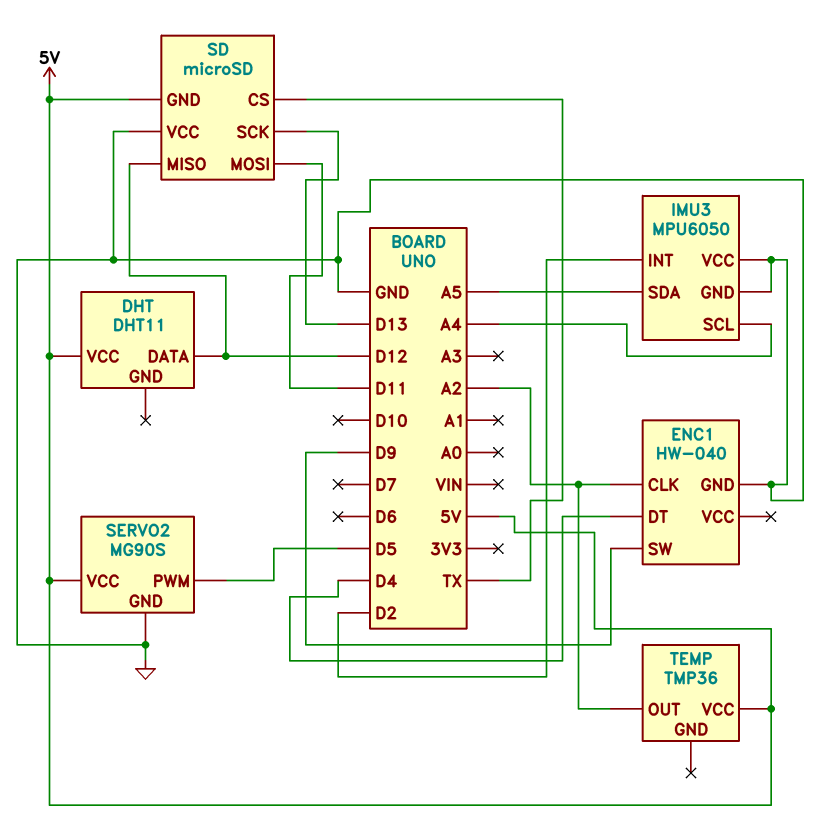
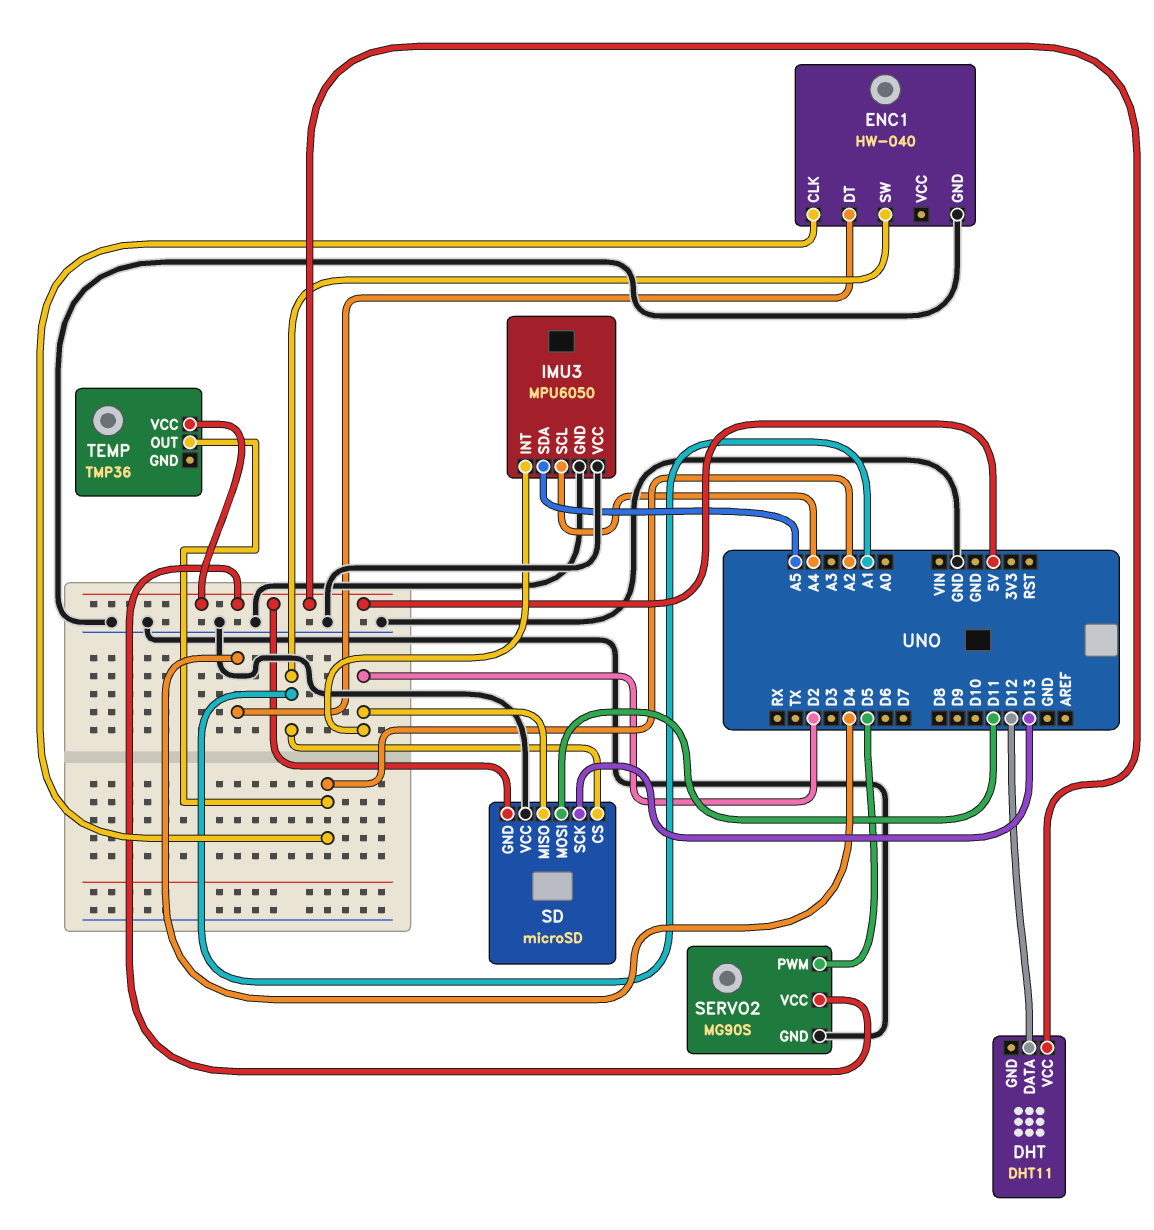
ENC1 pin SW: D9 -> A1
SD pin CS: TX -> A1
SD pin MISO: D12 -> D2

